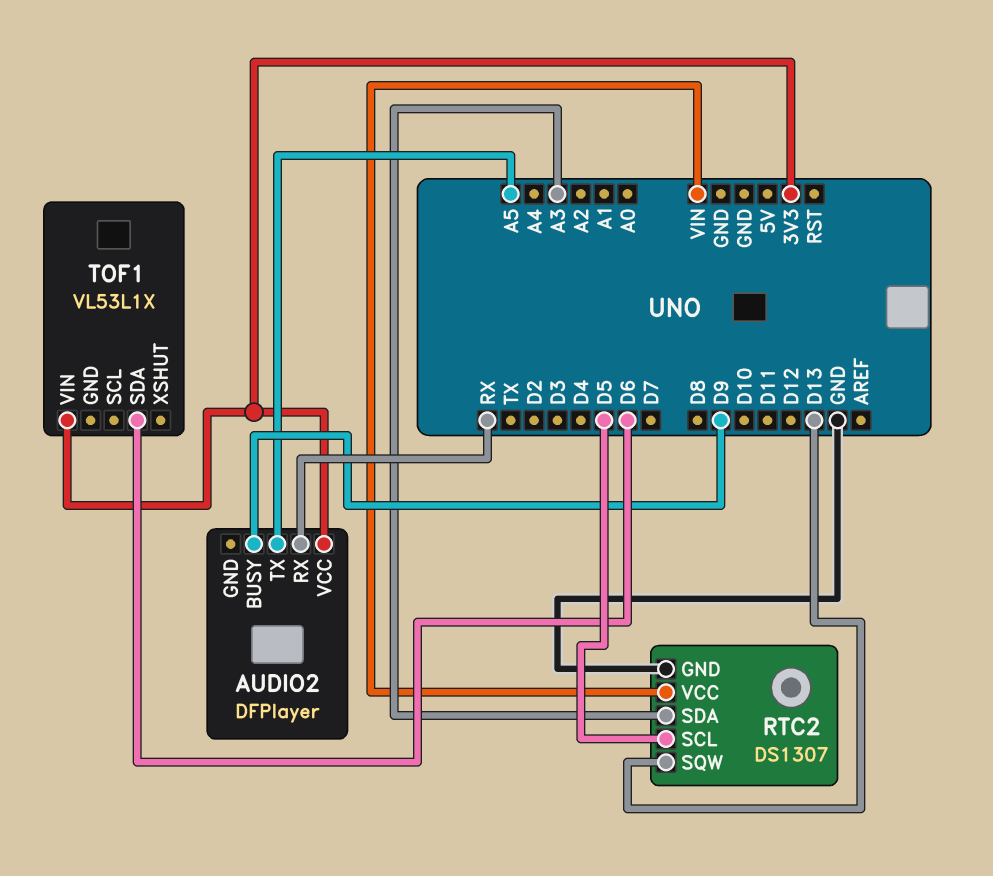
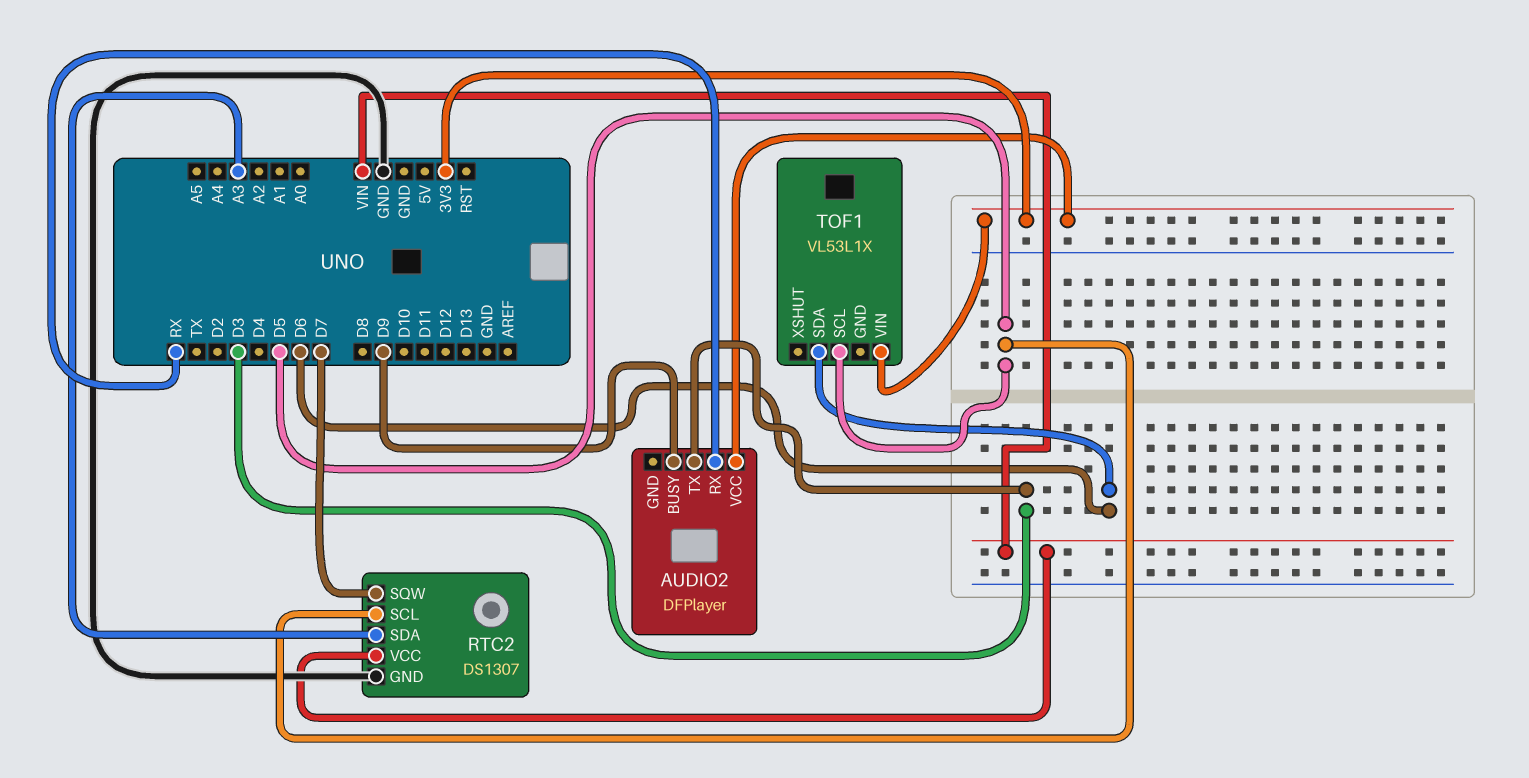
AUDIO2 pin TX: A5 -> D3
RTC2 pin SQW: D13 -> D7
TOF1 pin SCL: none -> D5

